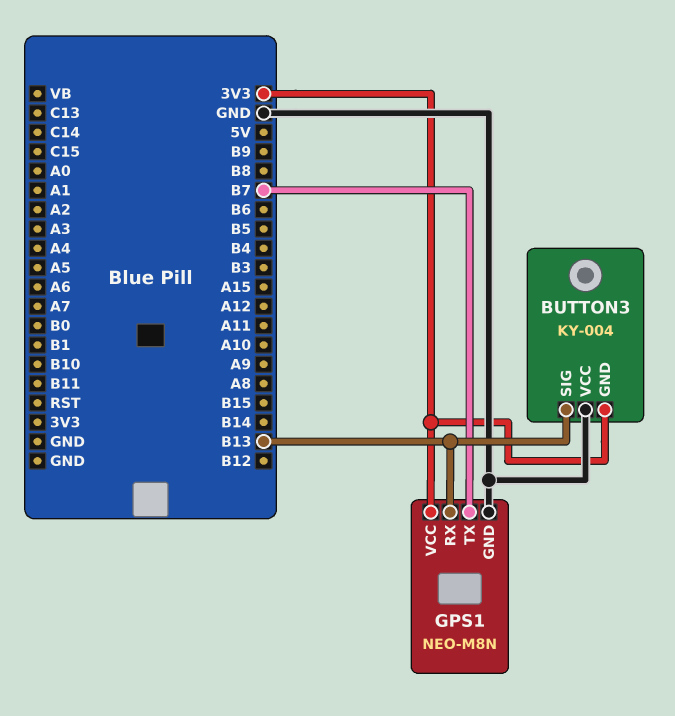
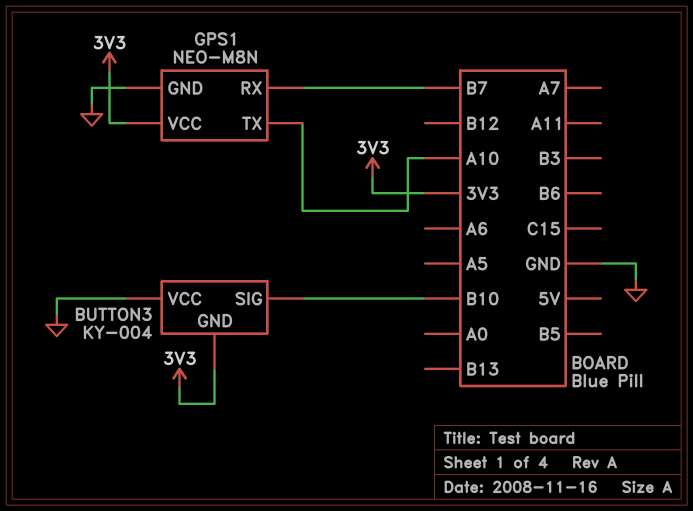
BUTTON3 pin SIG: B13 -> B10
GPS1 pin RX: B13 -> B7
GPS1 pin TX: B7 -> A10

